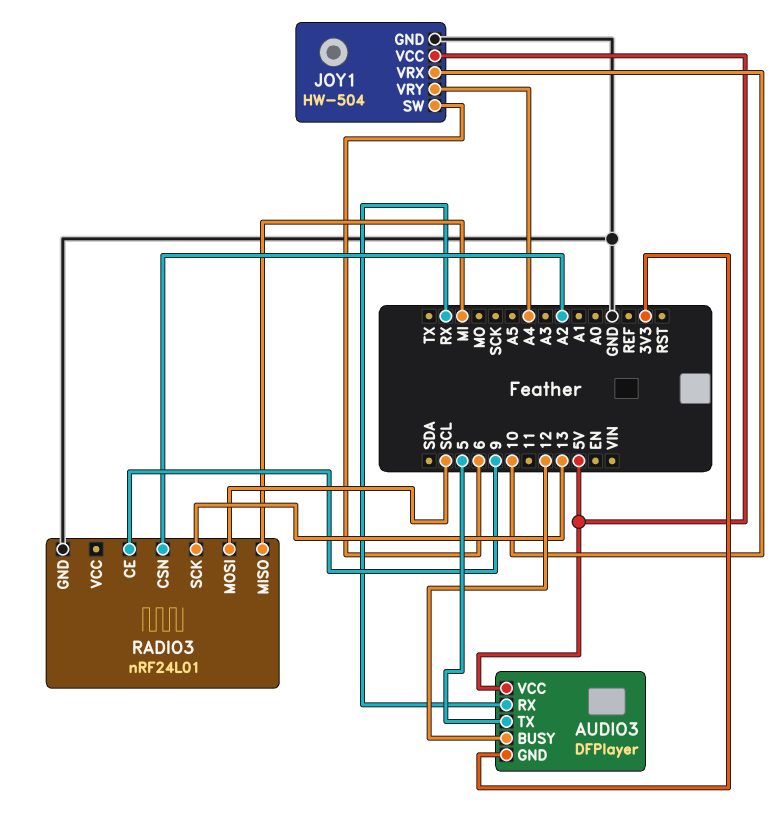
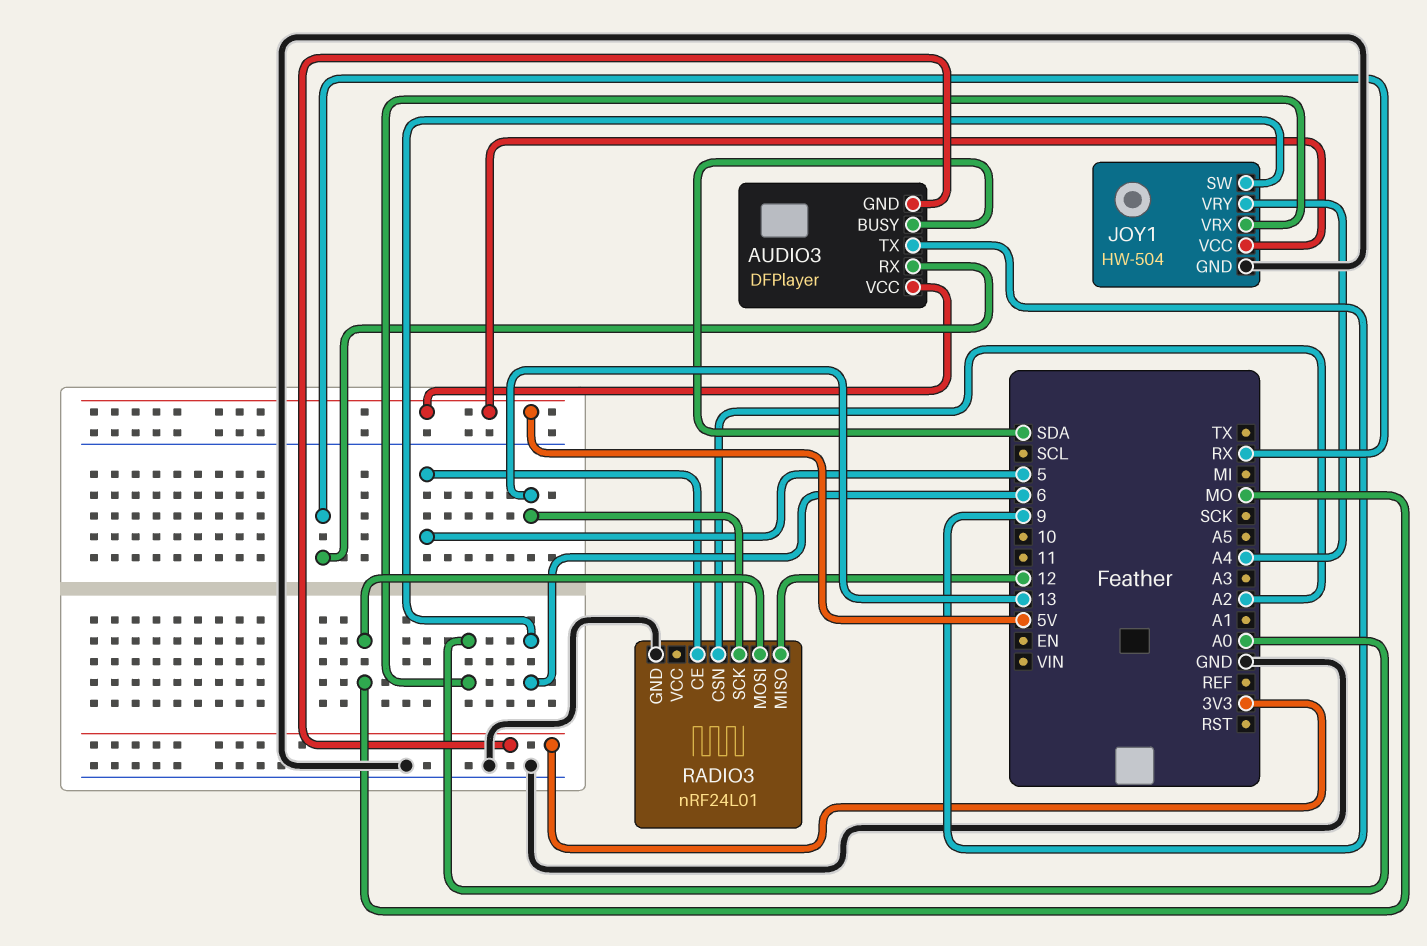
AUDIO3 pin BUSY: 12 -> SDA
AUDIO3 pin TX: 5 -> 9
JOY1 pin VRX: 10 -> A0
RADIO3 pin CE: 9 -> 5
RADIO3 pin MISO: MI -> 12
RADIO3 pin MOSI: SCL -> MO

